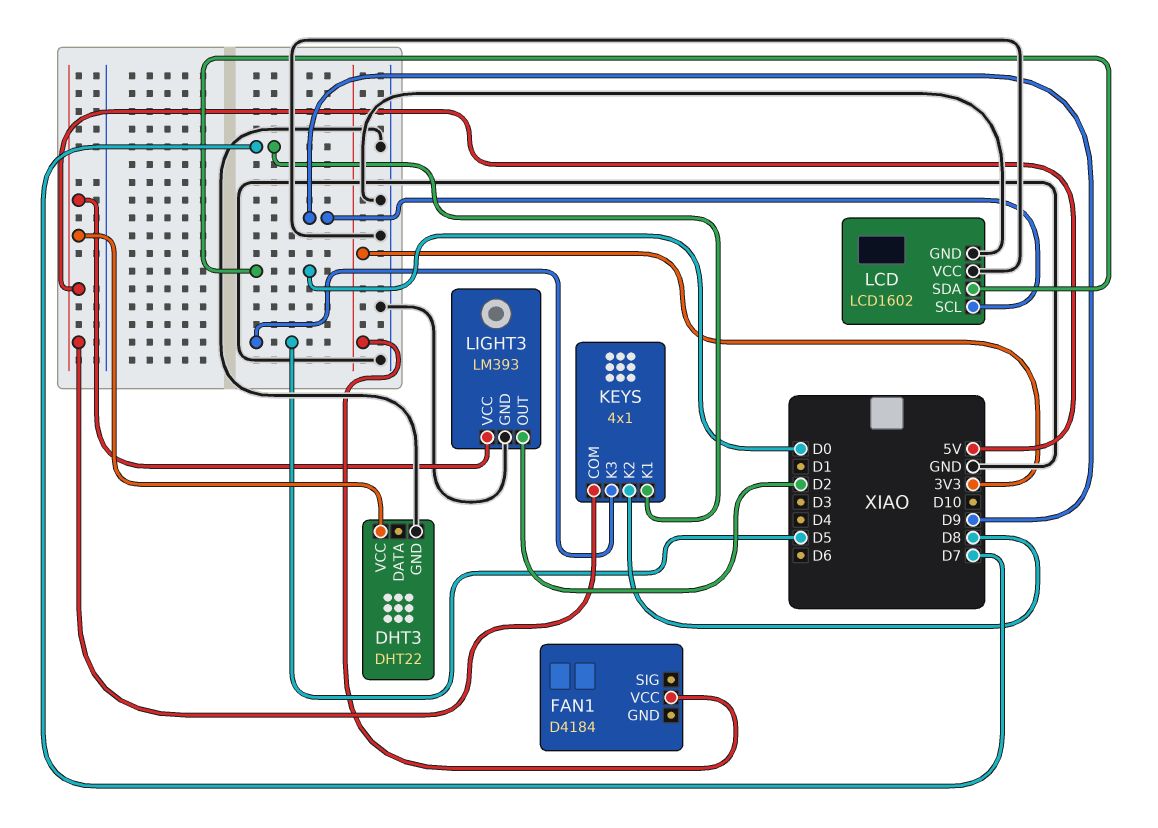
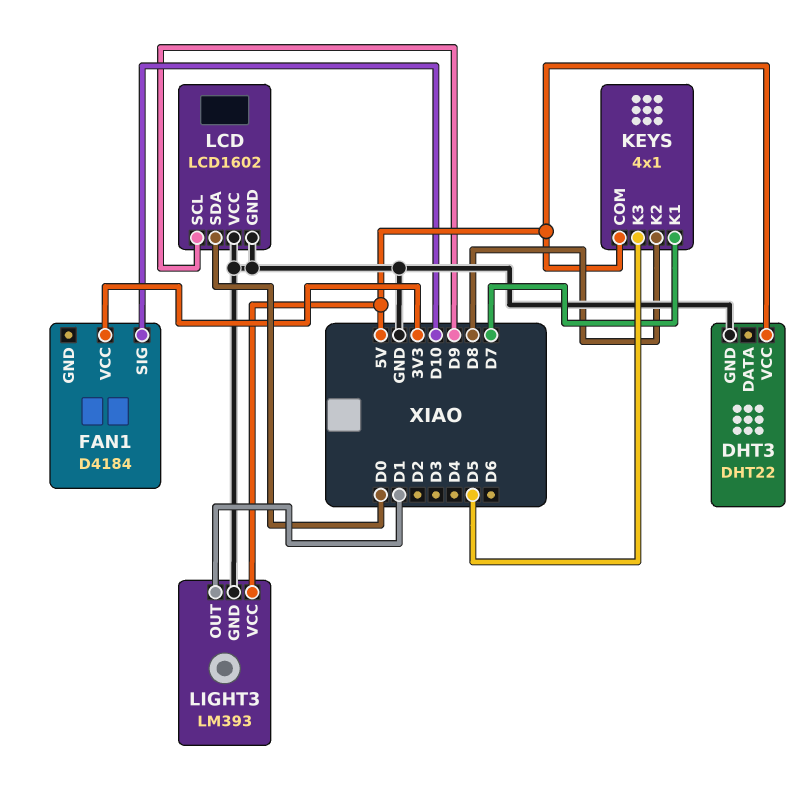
FAN1 pin SIG: none -> D10
LIGHT3 pin OUT: D2 -> D1

